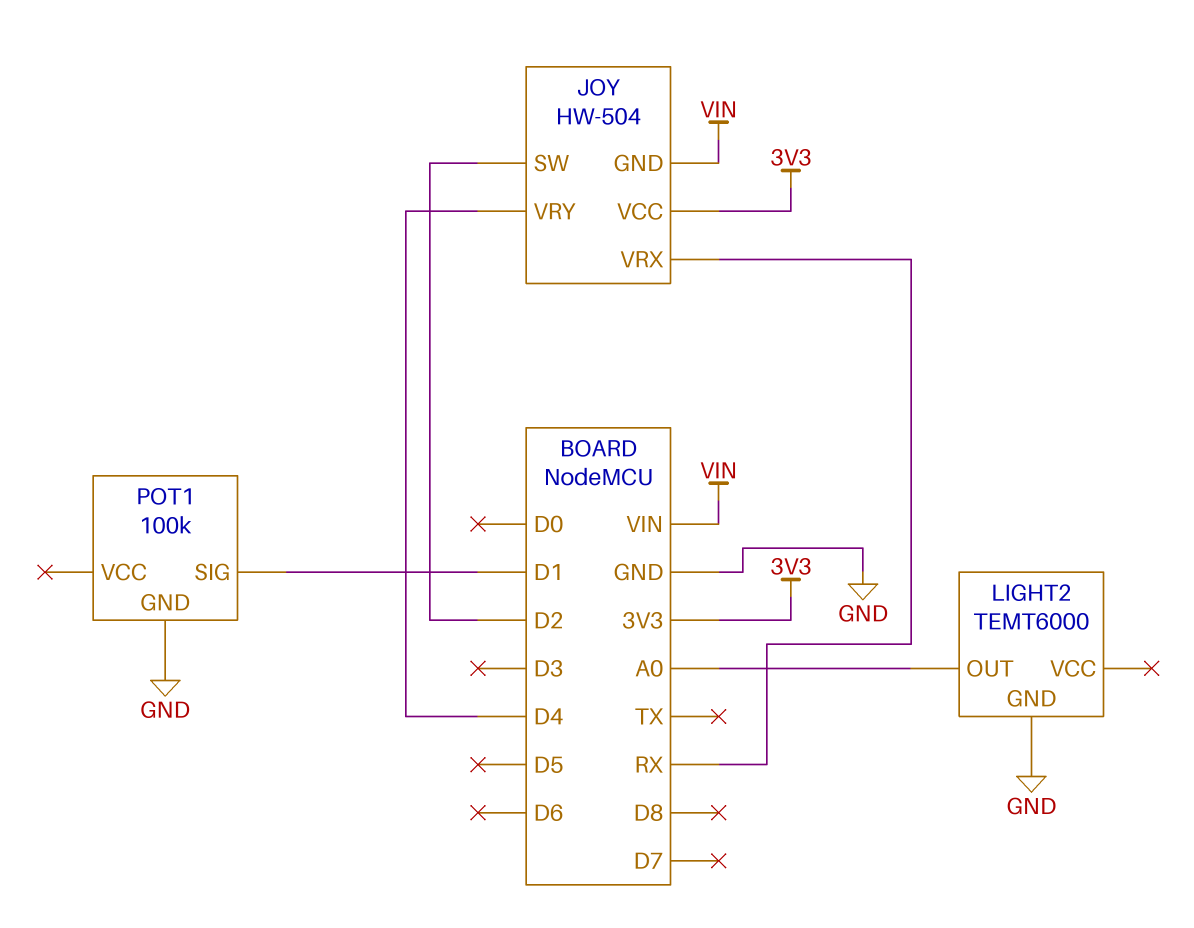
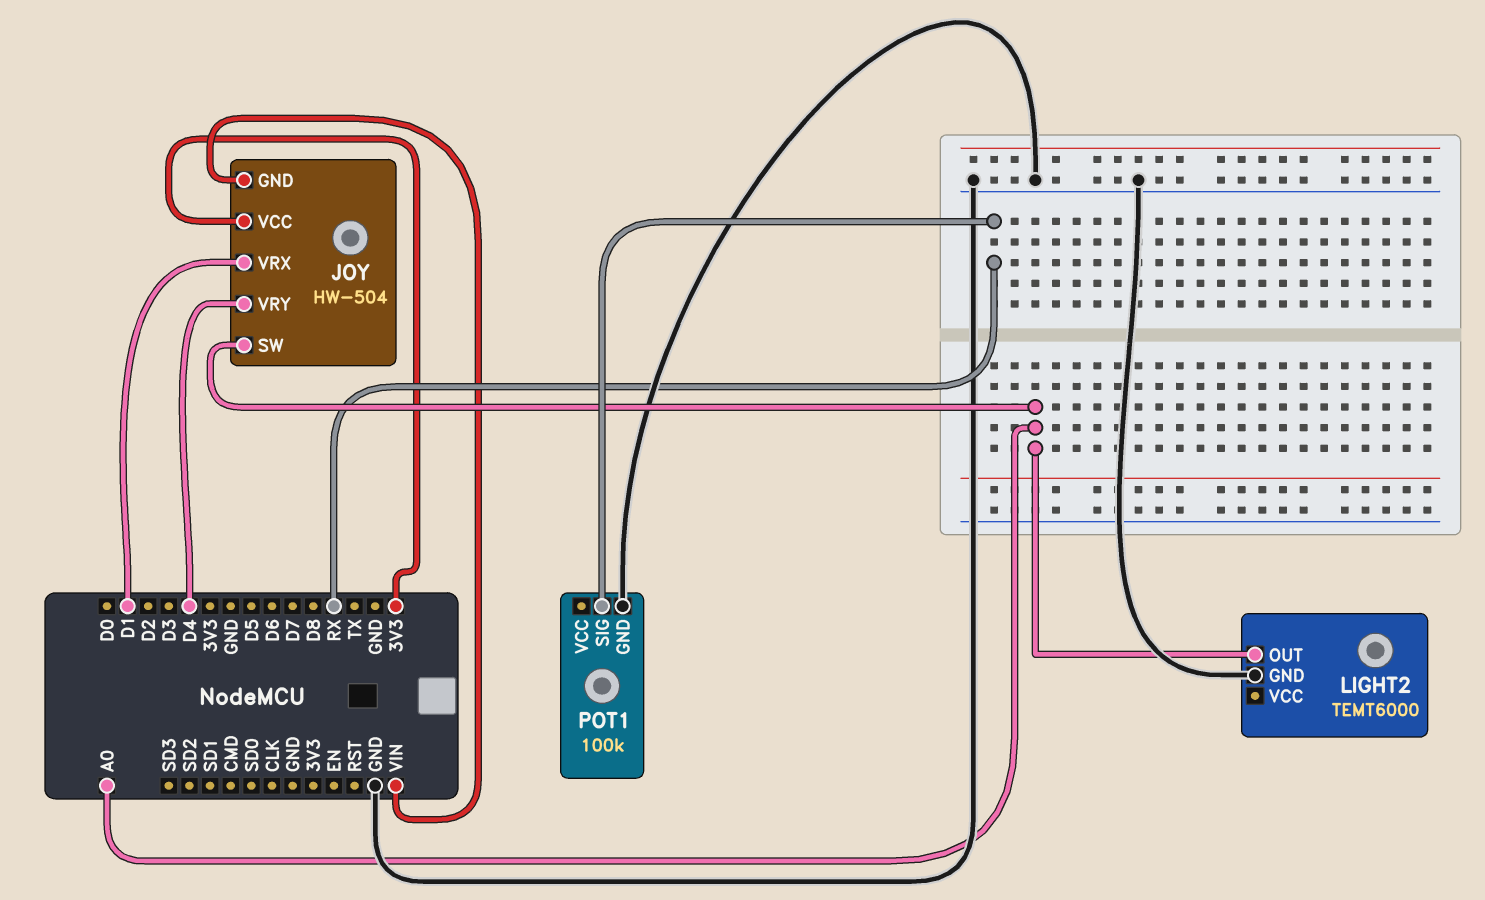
JOY pin SW: D2 -> A0
JOY pin VRX: RX -> D1
POT1 pin SIG: D1 -> RX

